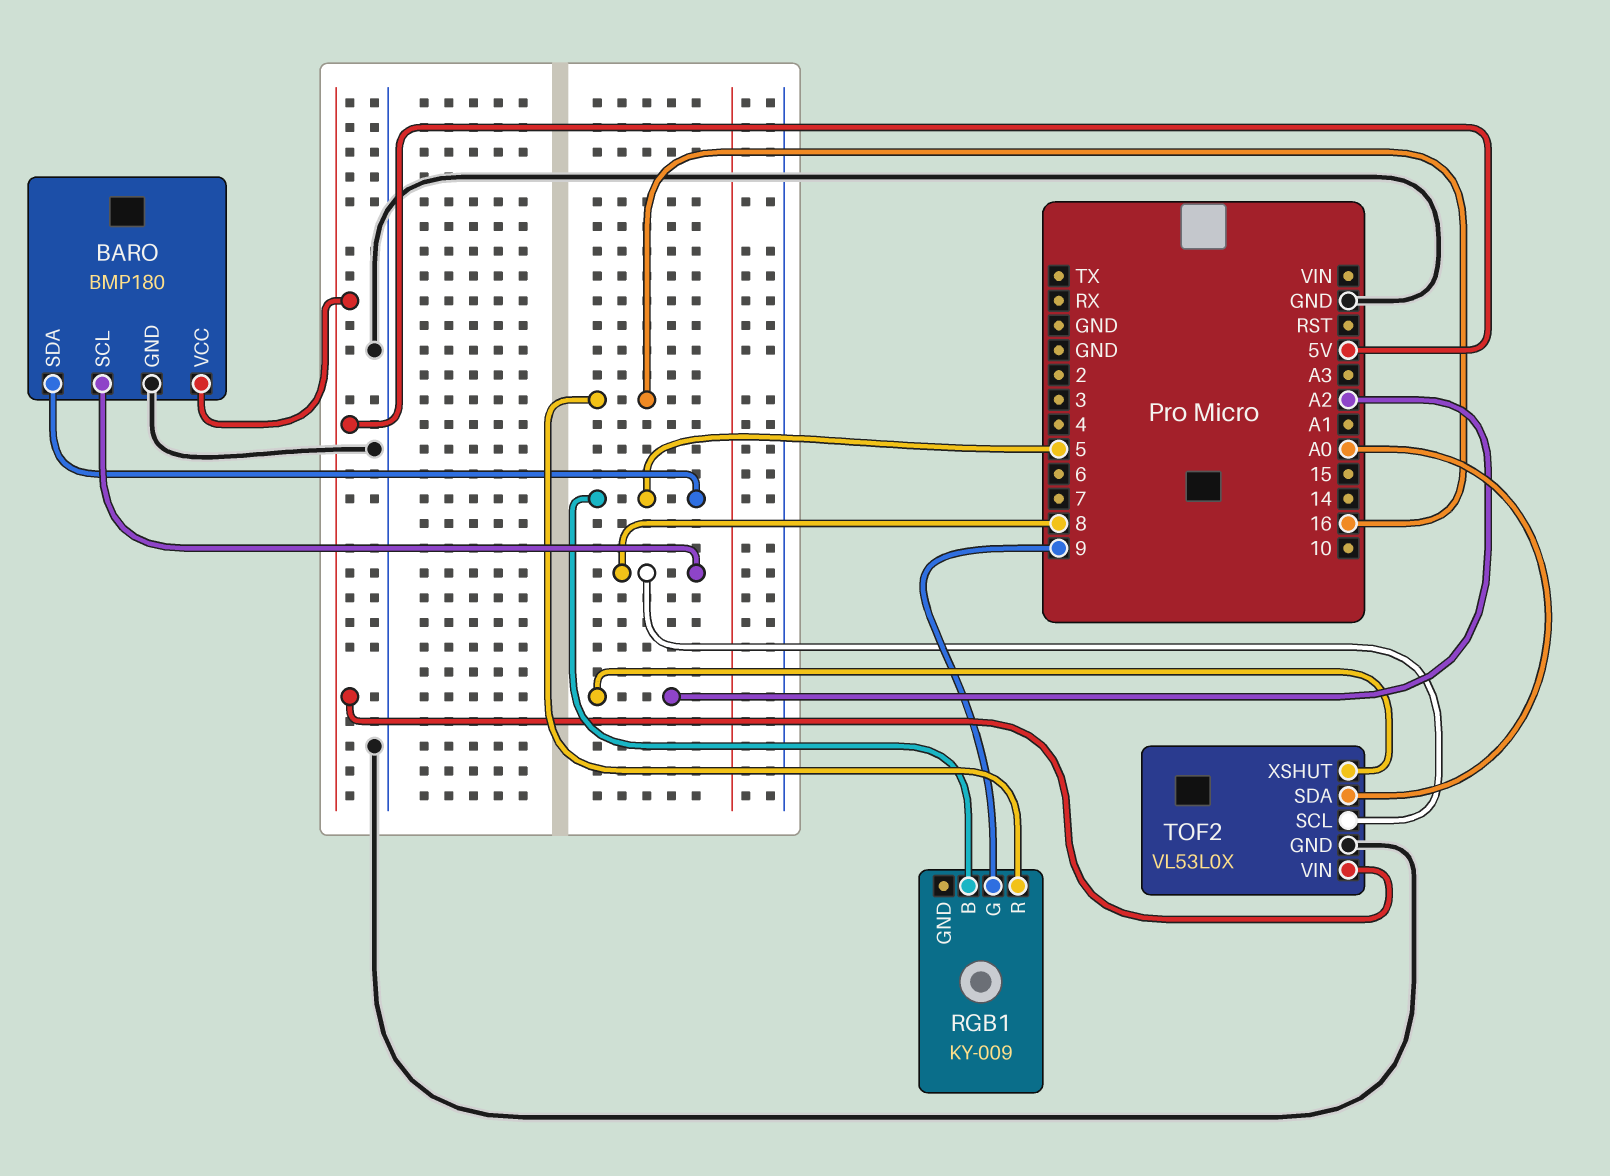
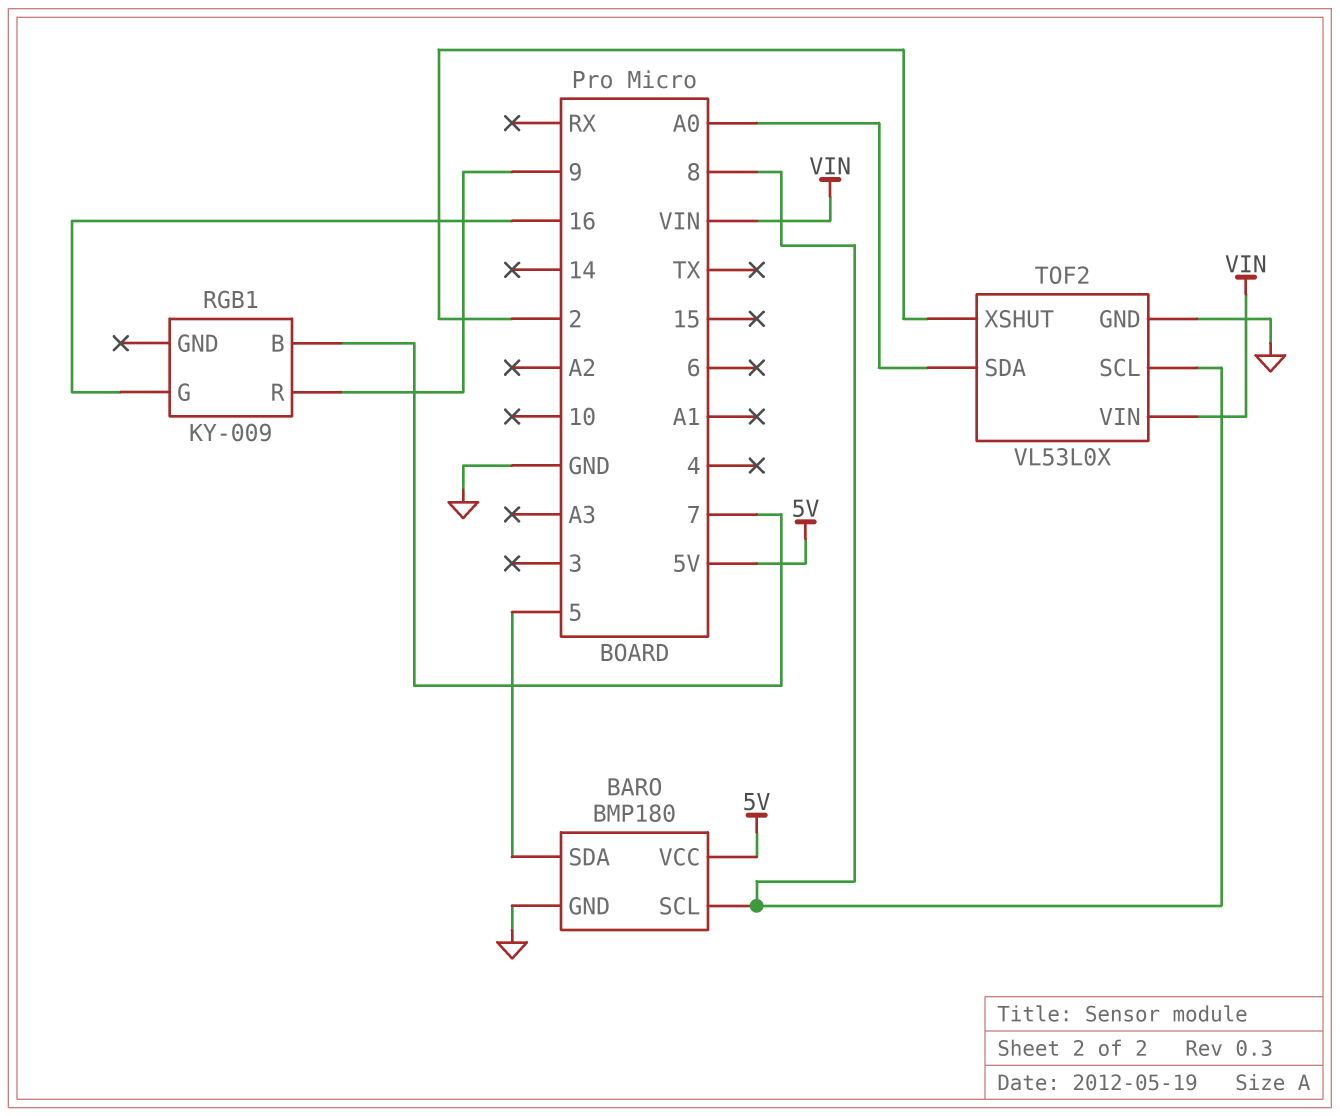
RGB1 pin B: 5 -> 7
RGB1 pin G: 9 -> 16
RGB1 pin R: 16 -> 9
TOF2 pin VIN: 5V -> VIN
TOF2 pin XSHUT: A2 -> 2

